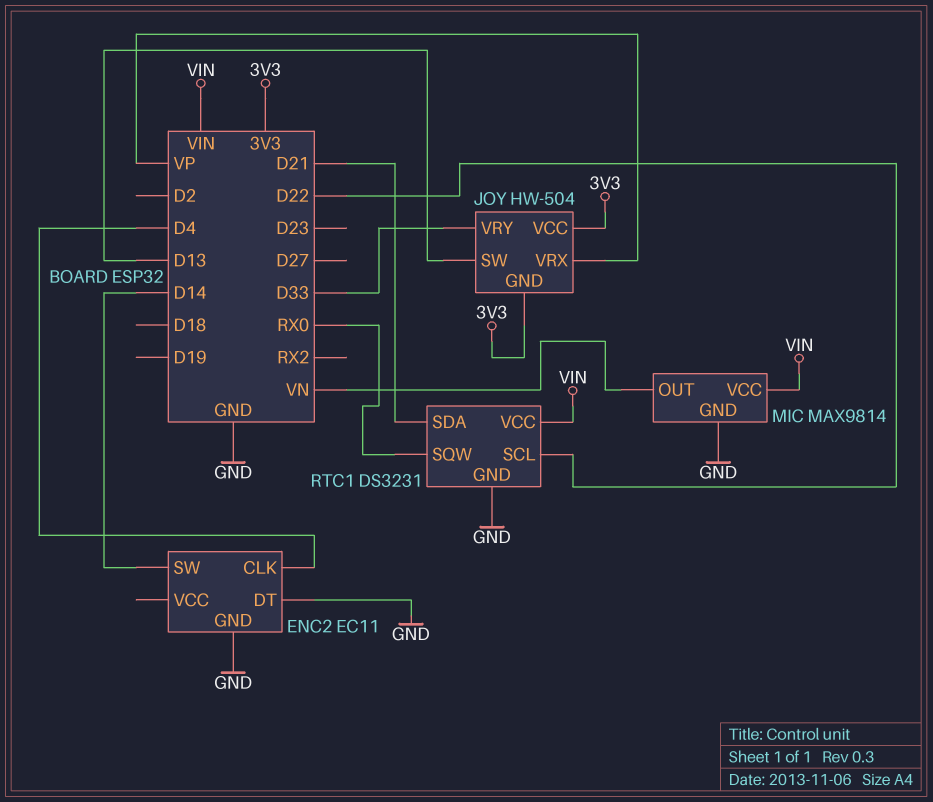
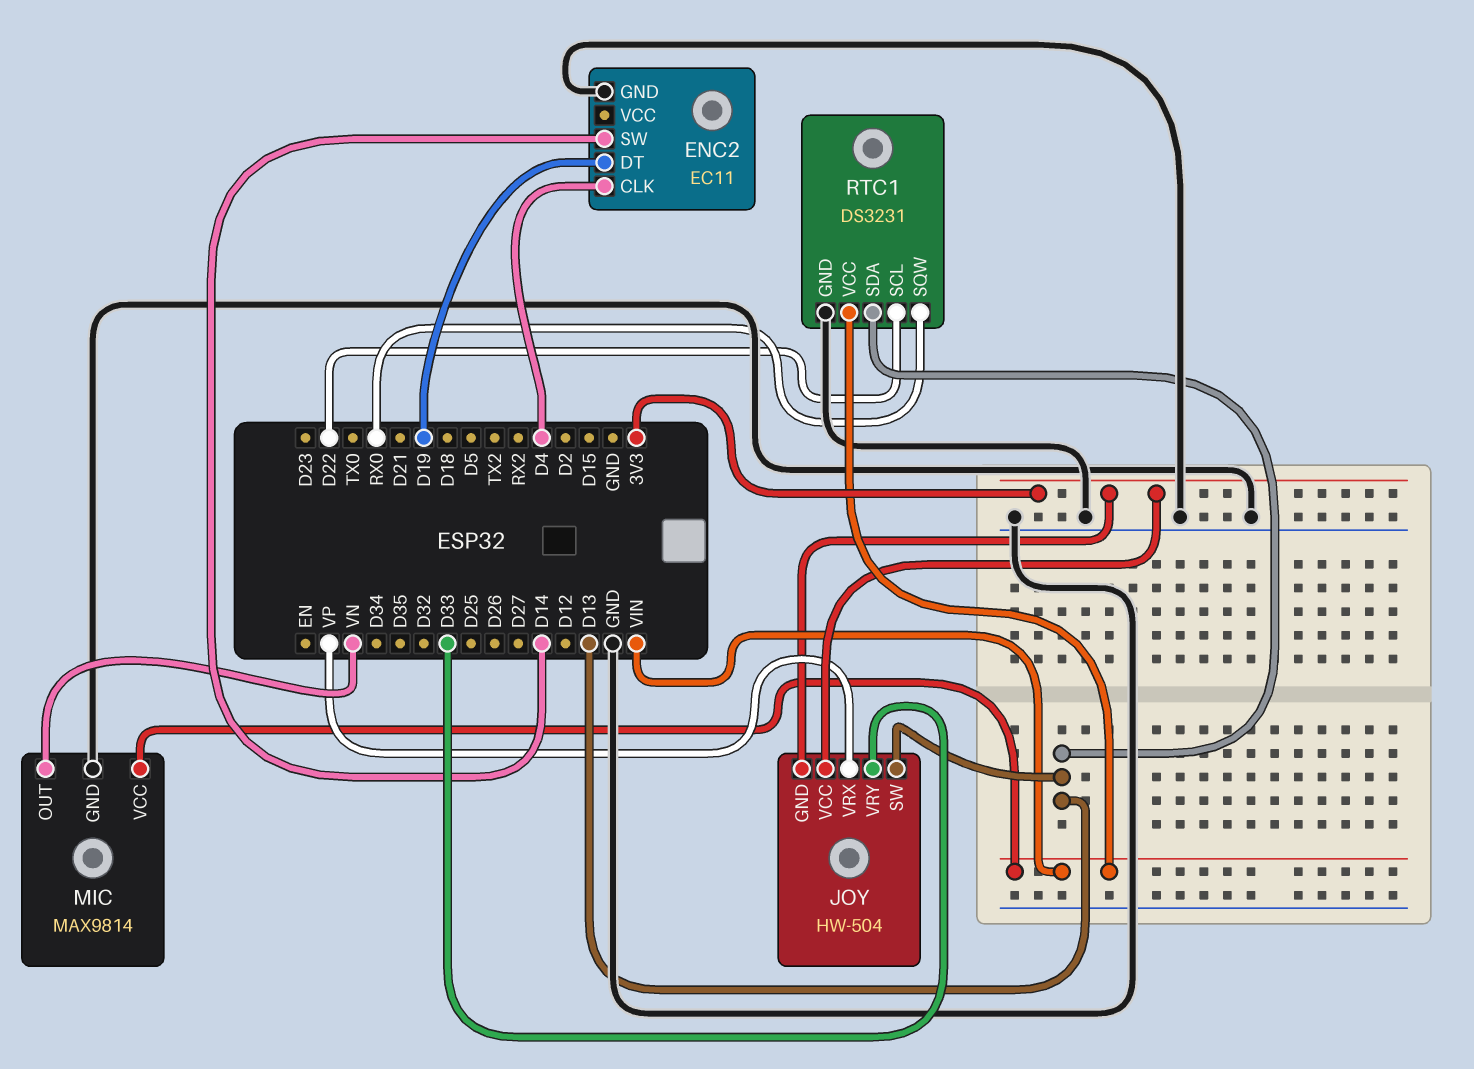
ENC2 pin DT: GND -> D19
RTC1 pin SDA: D21 -> D13

